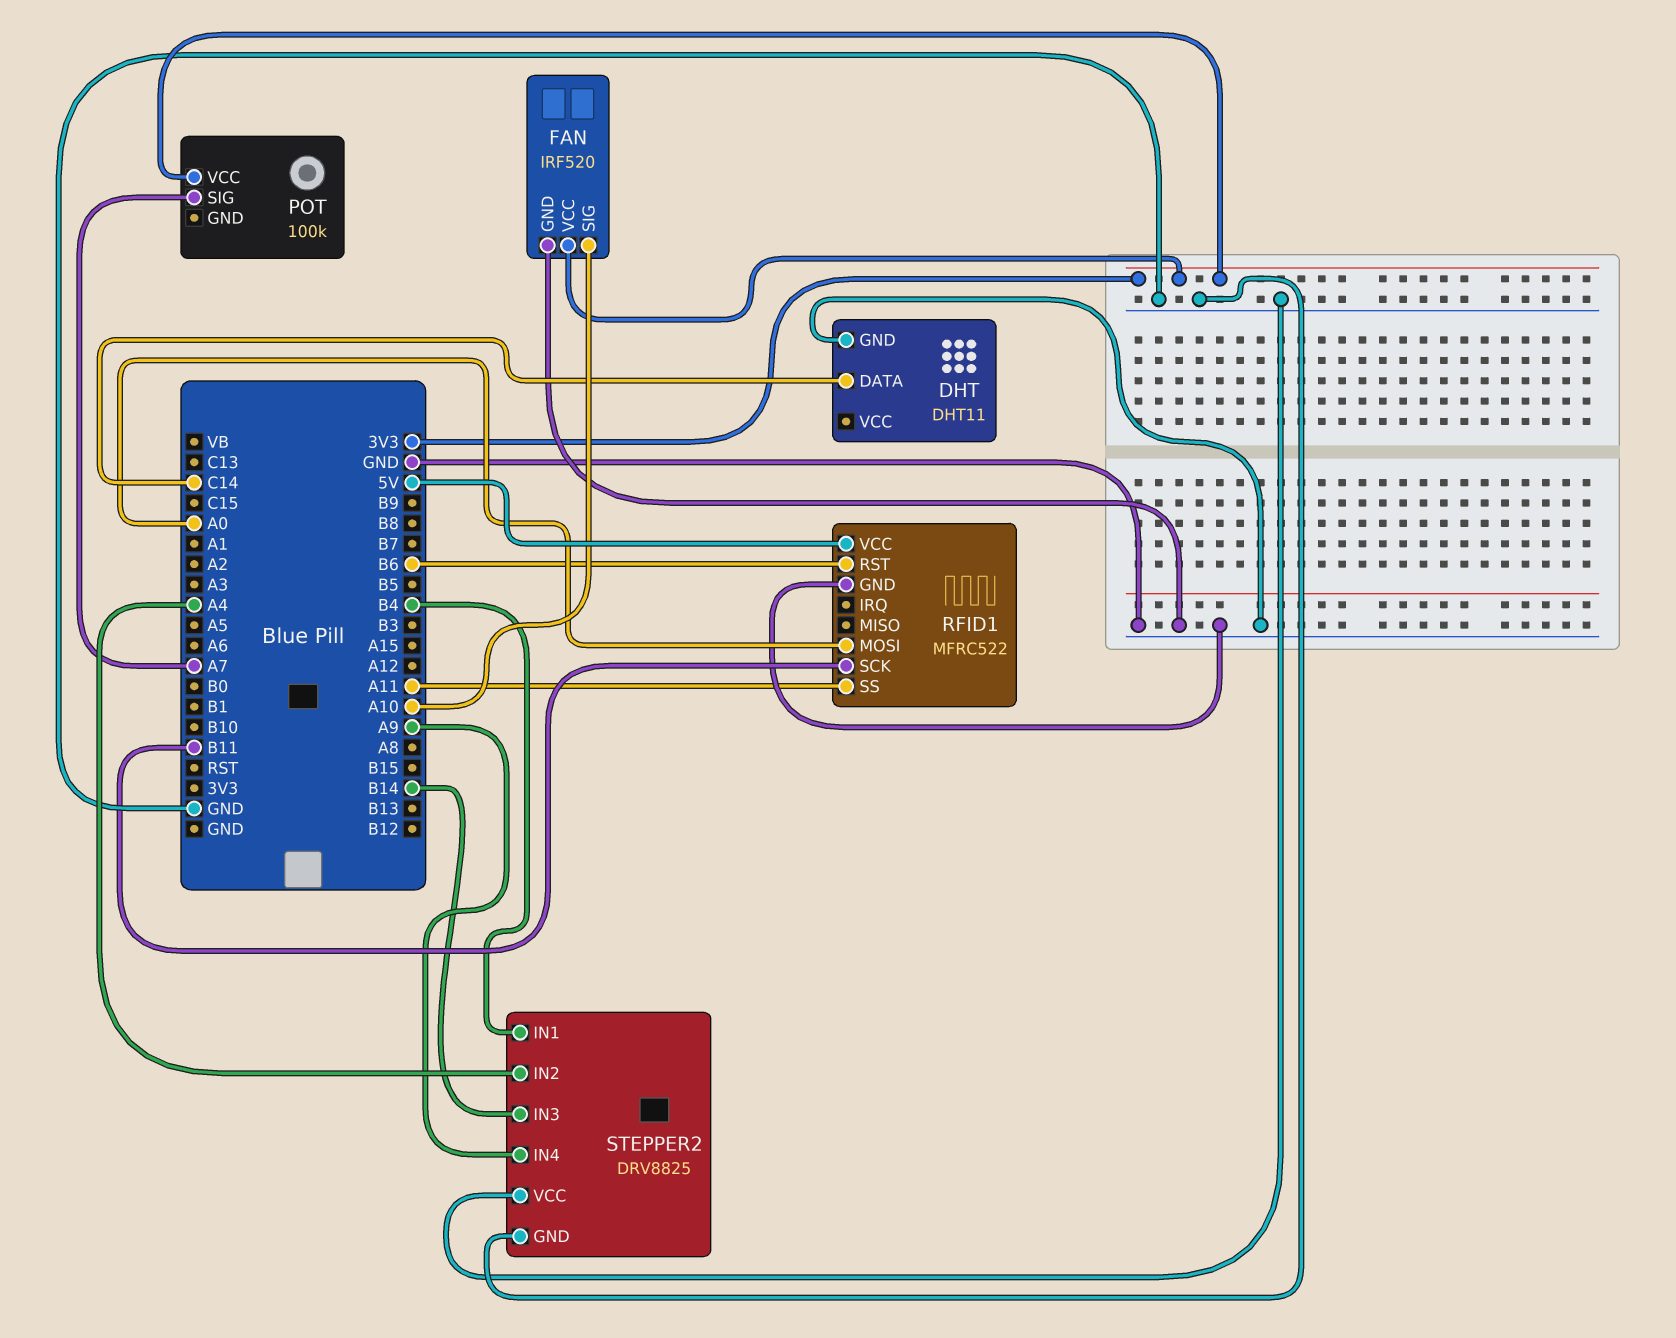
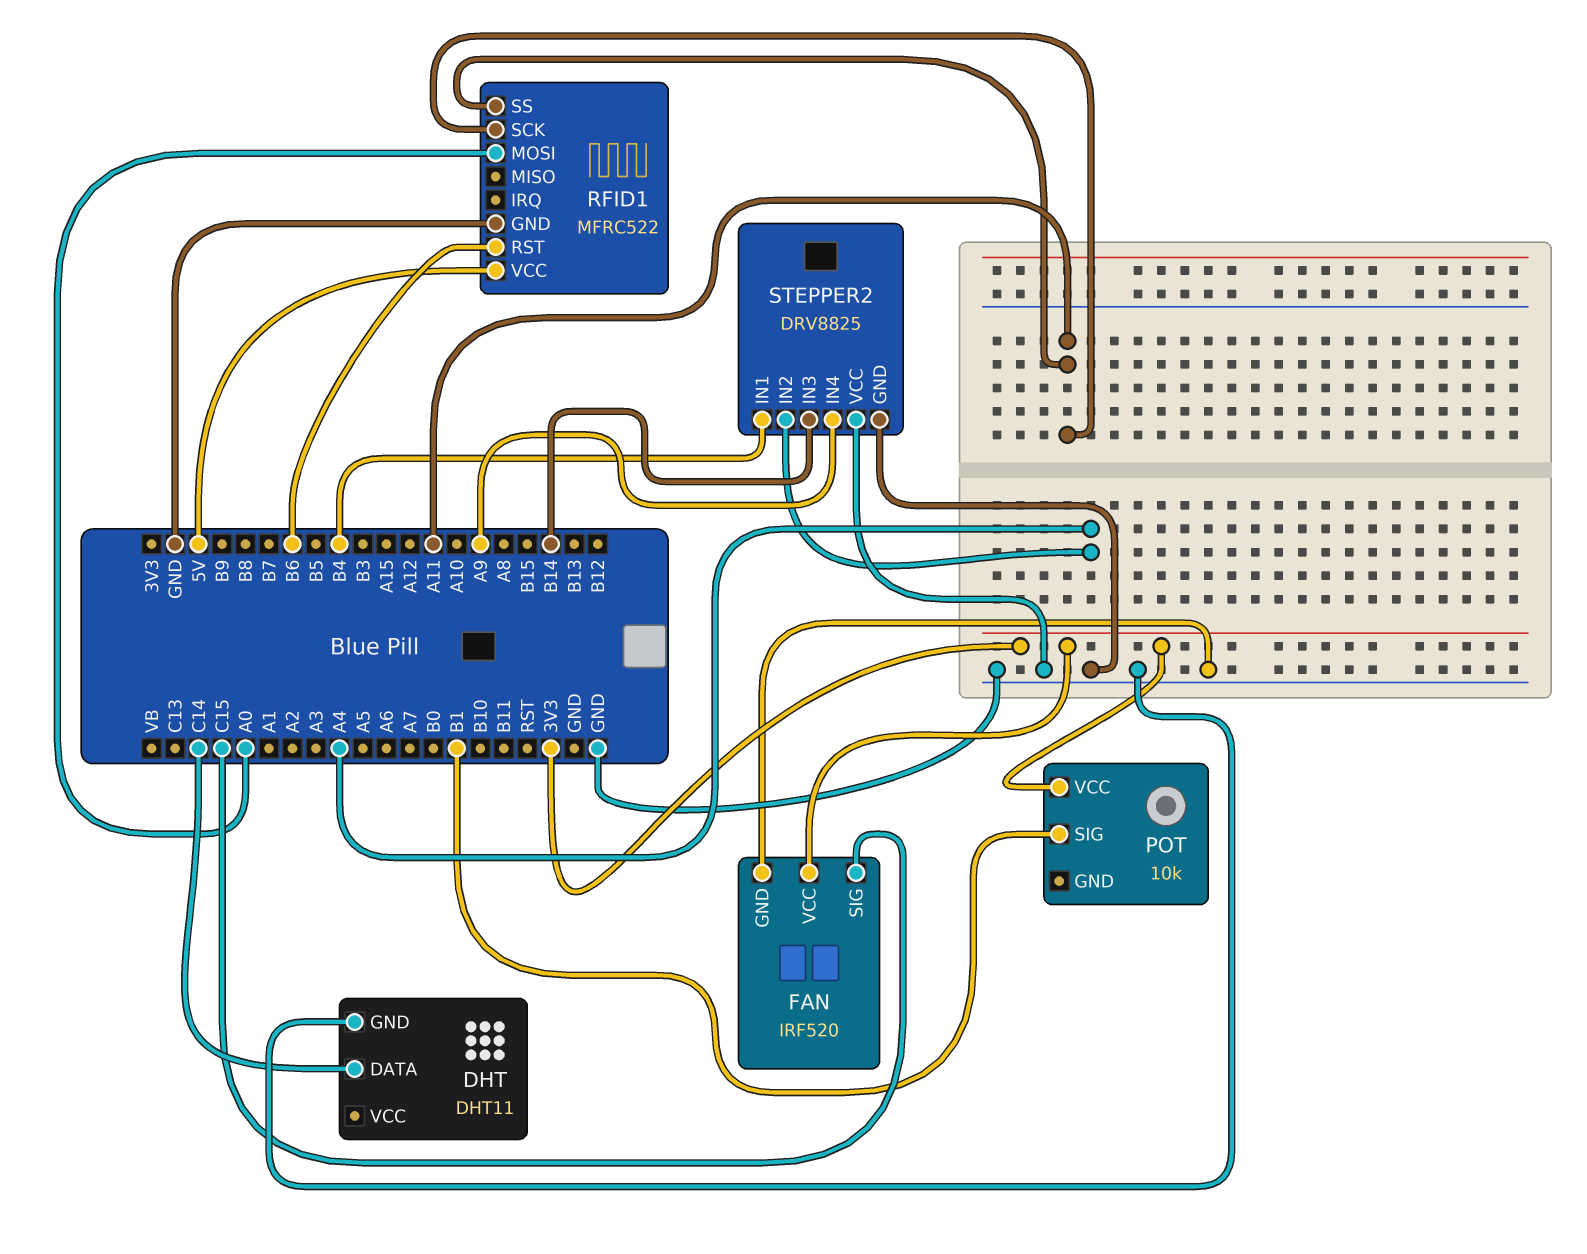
FAN pin SIG: A10 -> C15
POT: 100k -> 10k
POT pin SIG: A7 -> B1
RFID1 pin SCK: B11 -> A11

